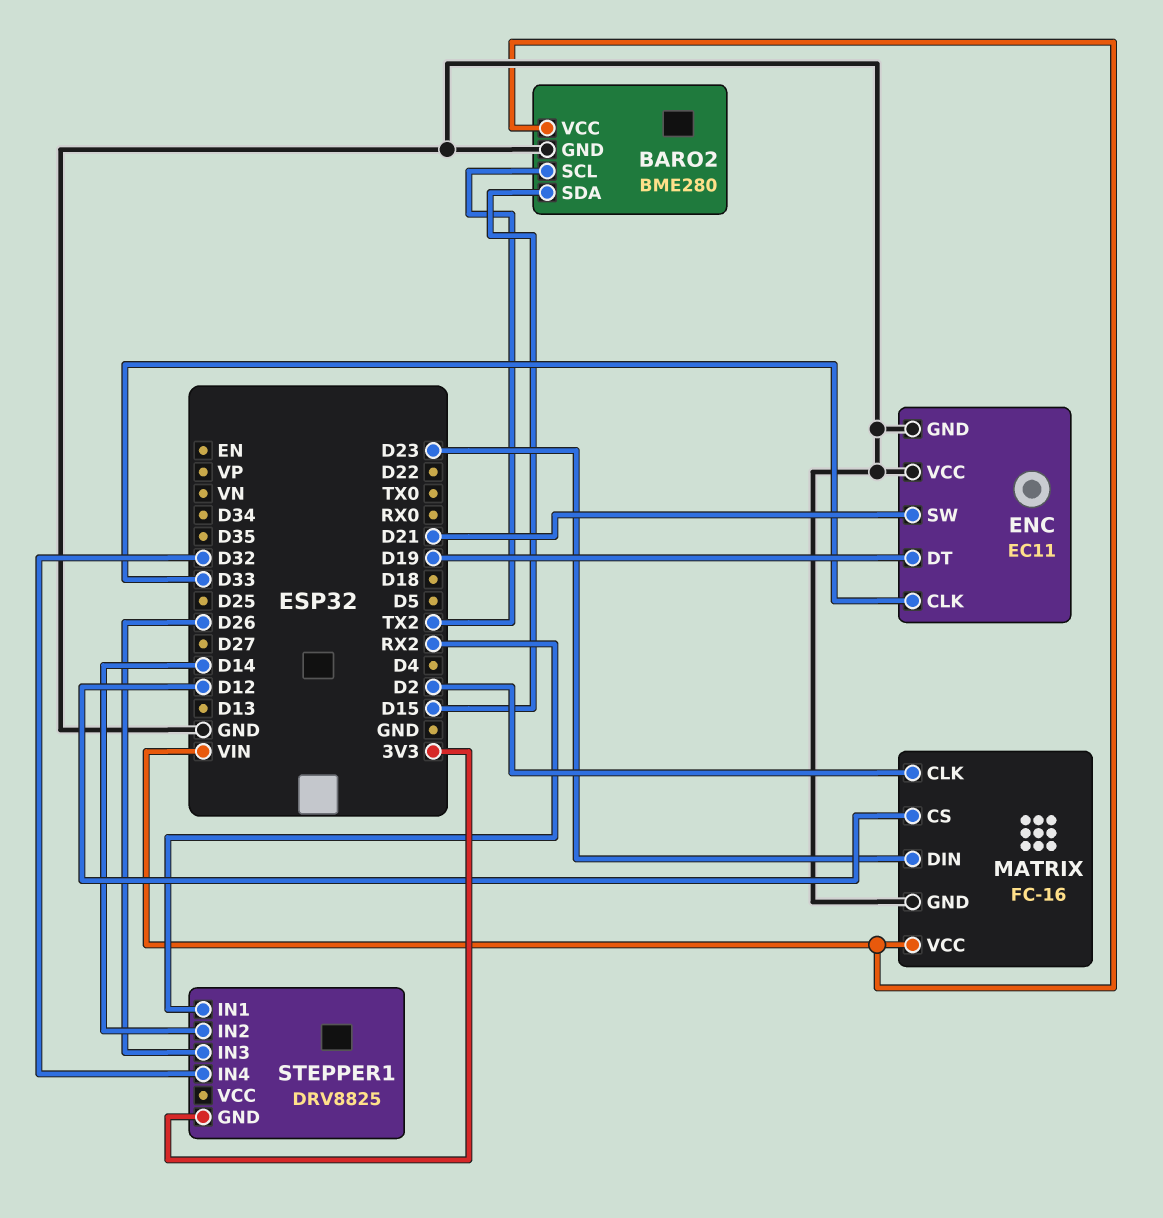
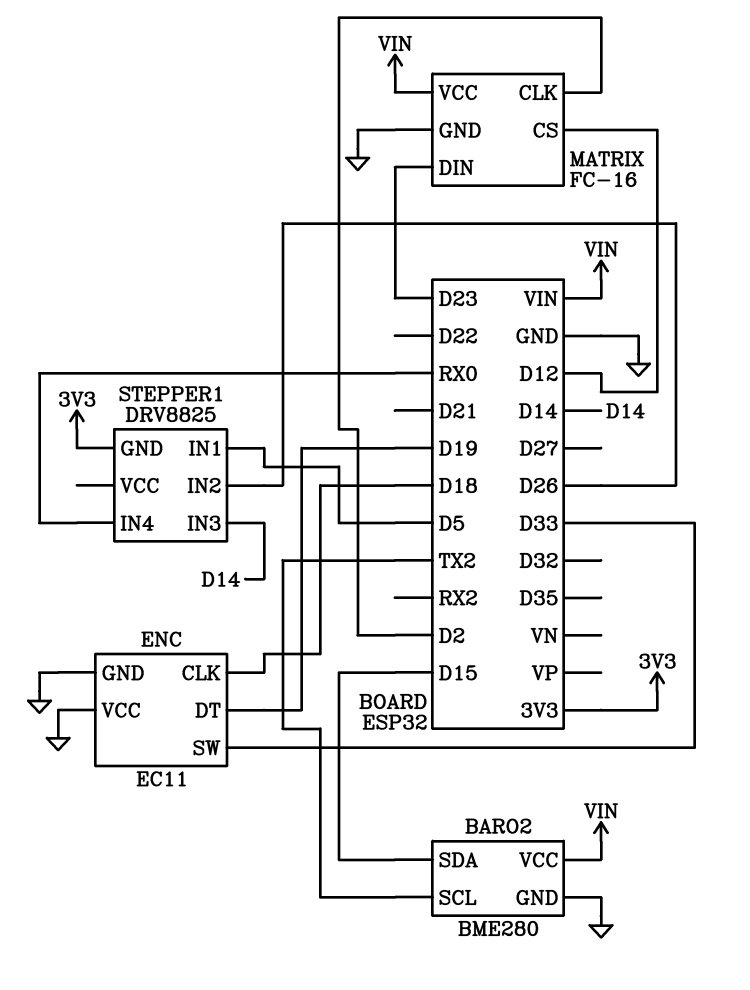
ENC pin CLK: D33 -> D18
ENC pin SW: D21 -> D33
STEPPER1 pin IN1: RX2 -> D5
STEPPER1 pin IN2: D14 -> D26
STEPPER1 pin IN3: D26 -> D14
STEPPER1 pin IN4: D32 -> RX0

